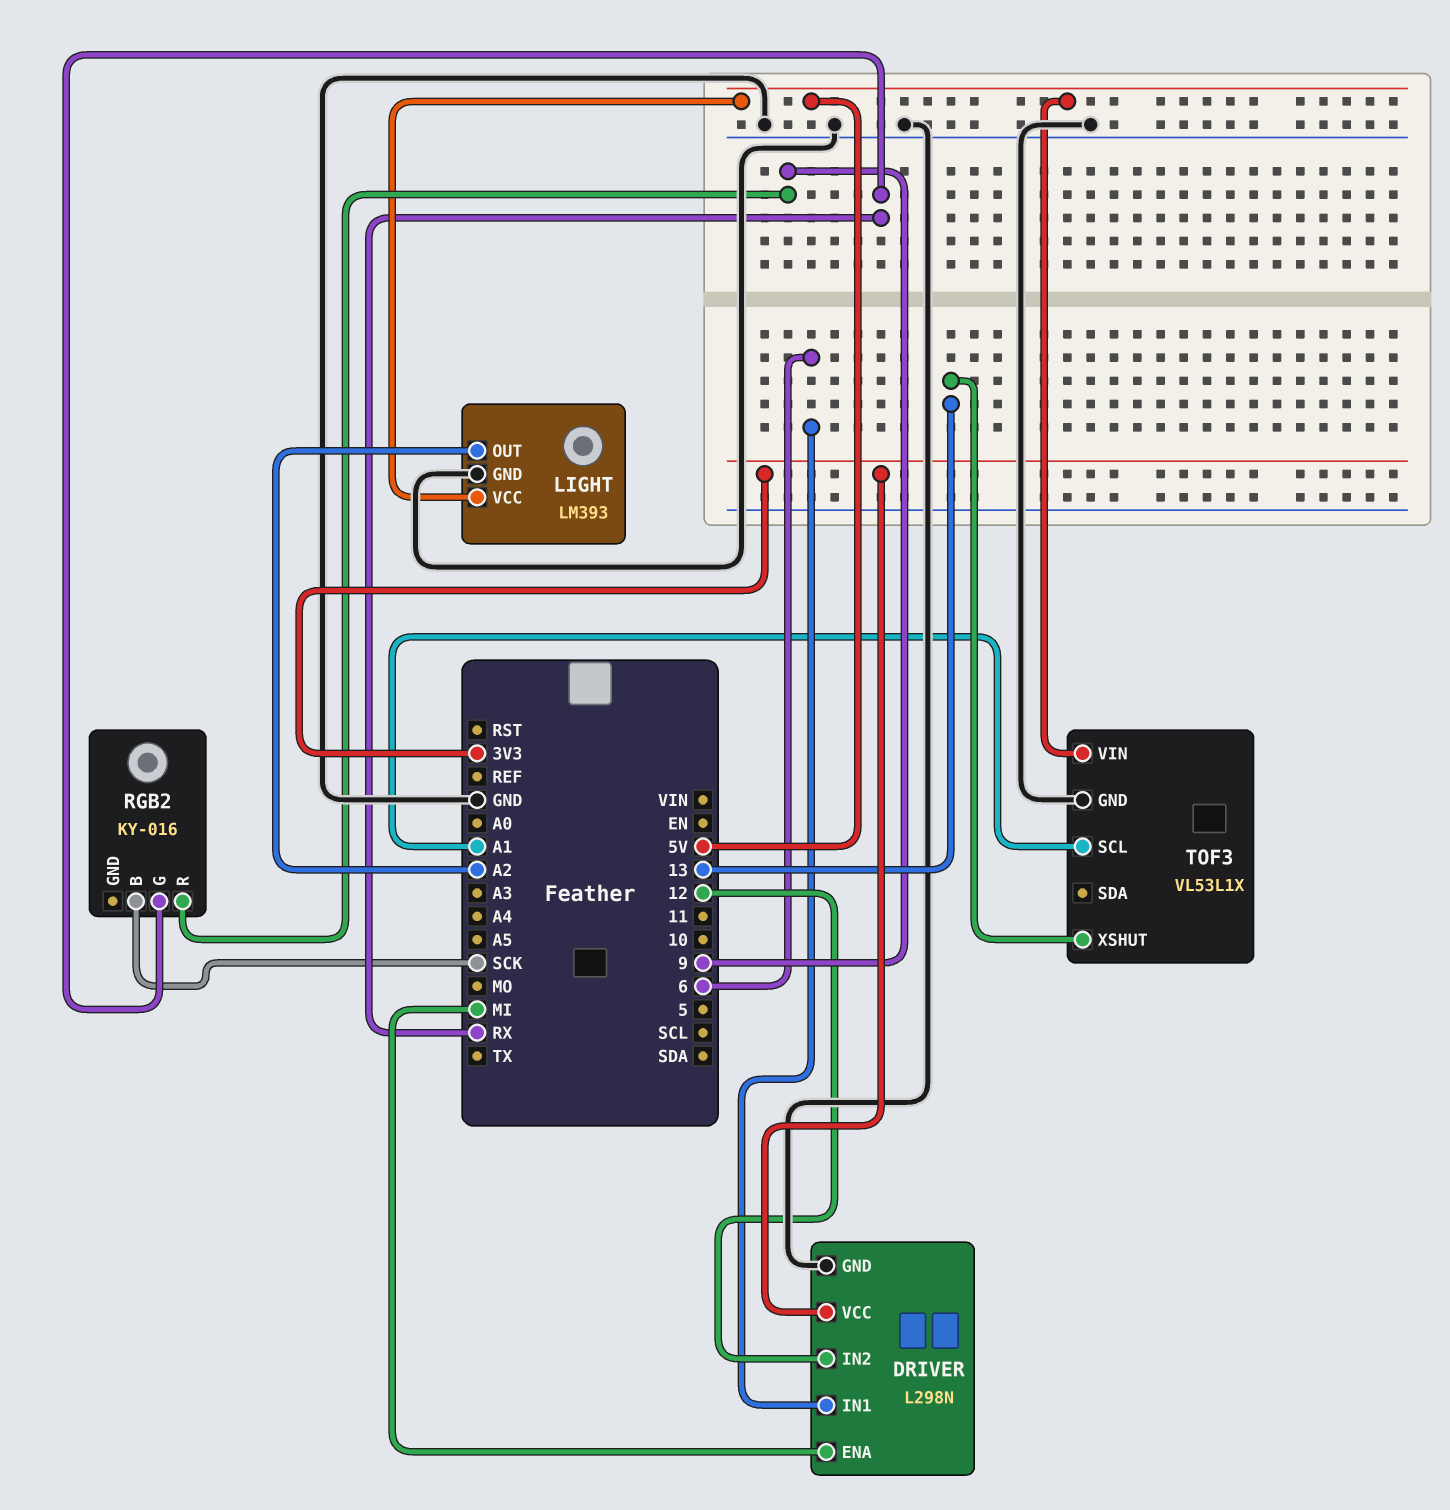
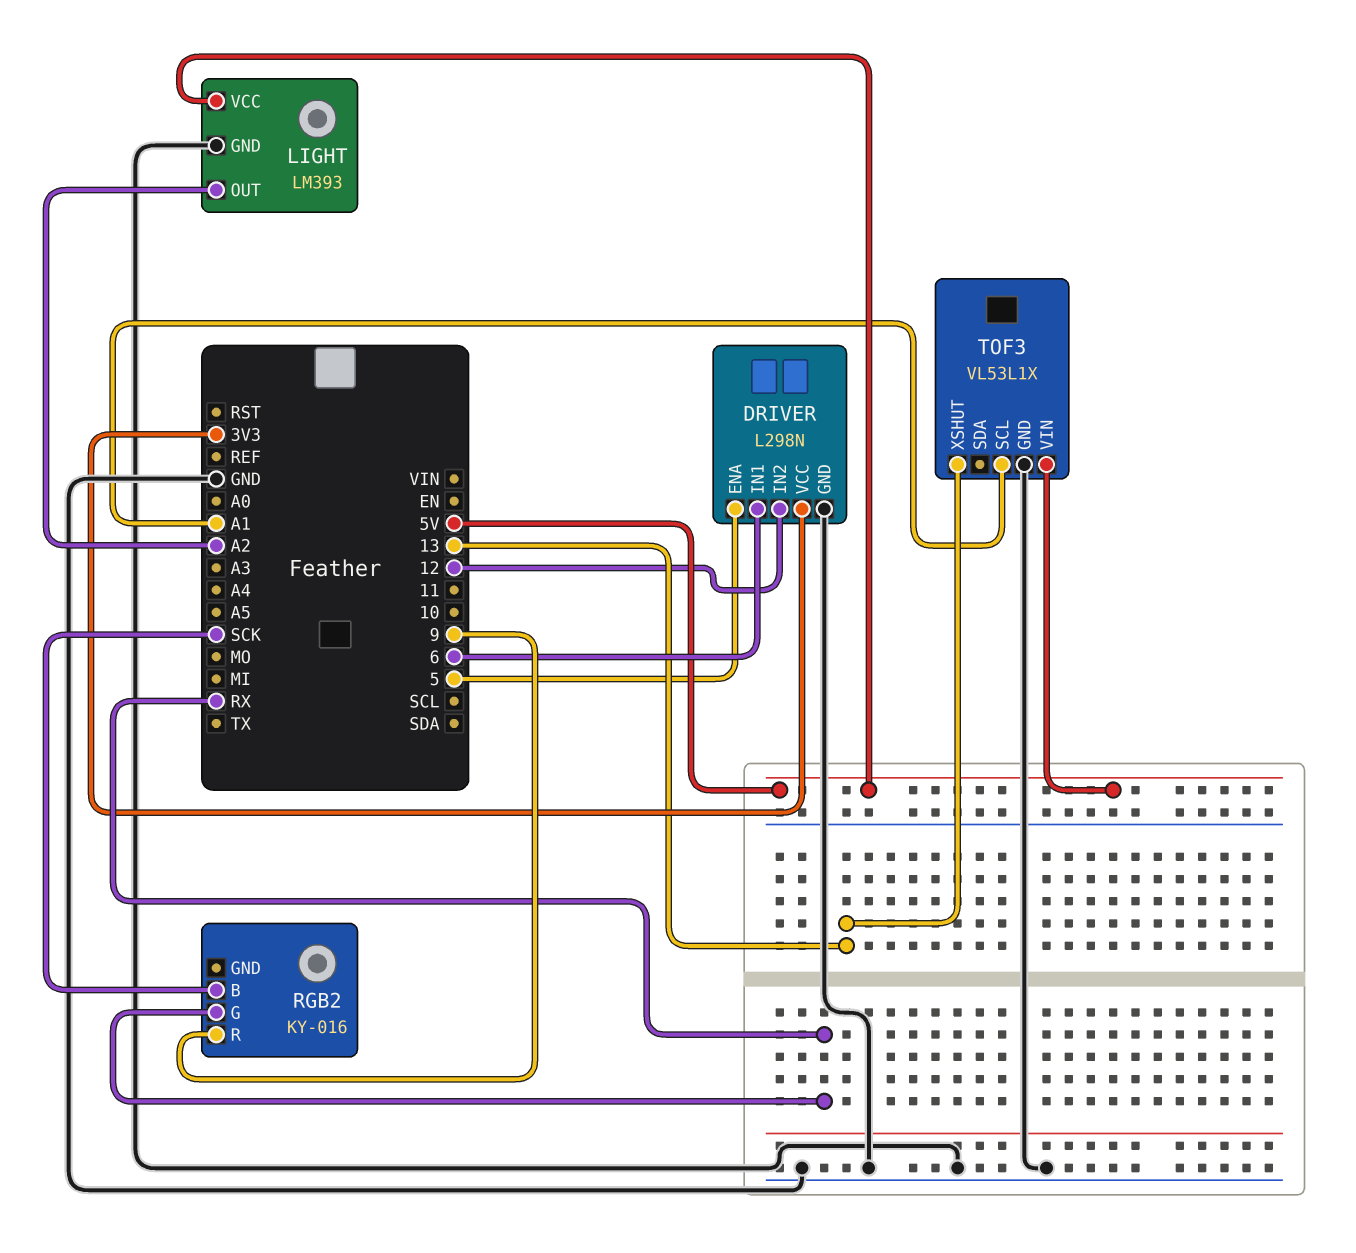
DRIVER pin ENA: MI -> 5

